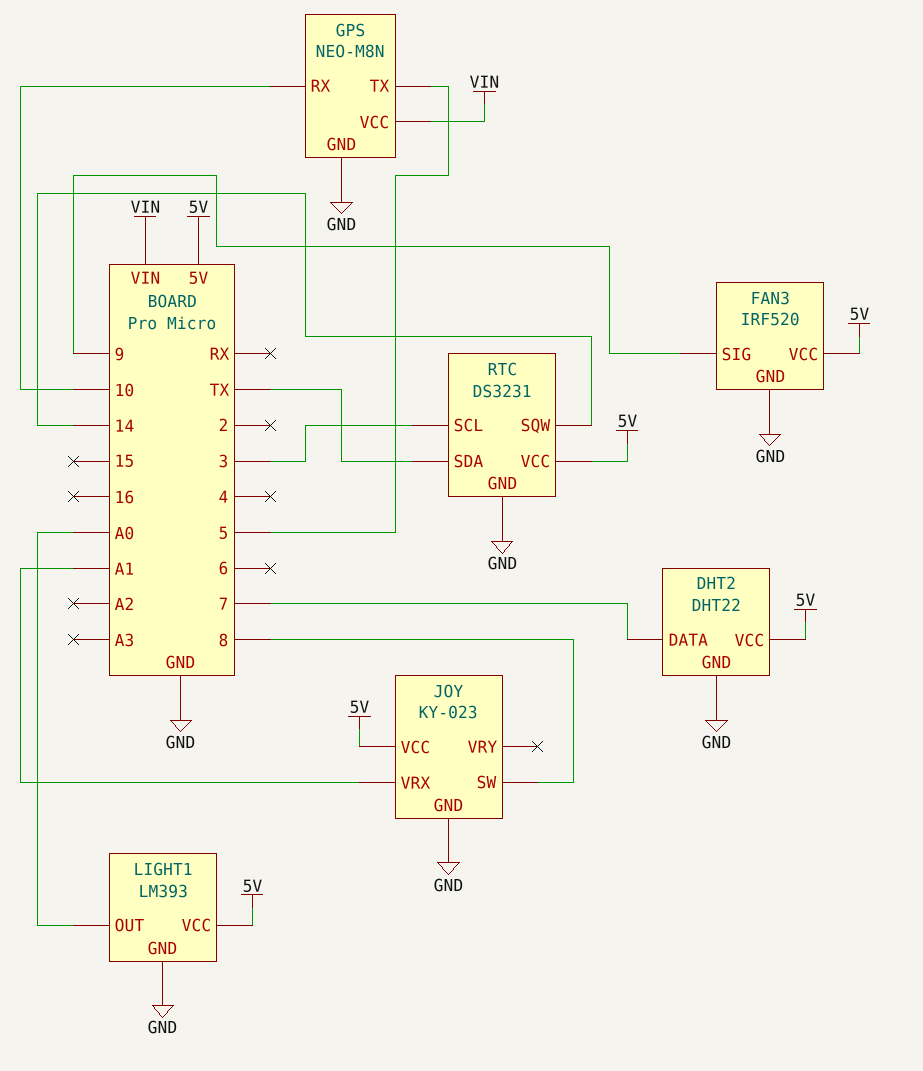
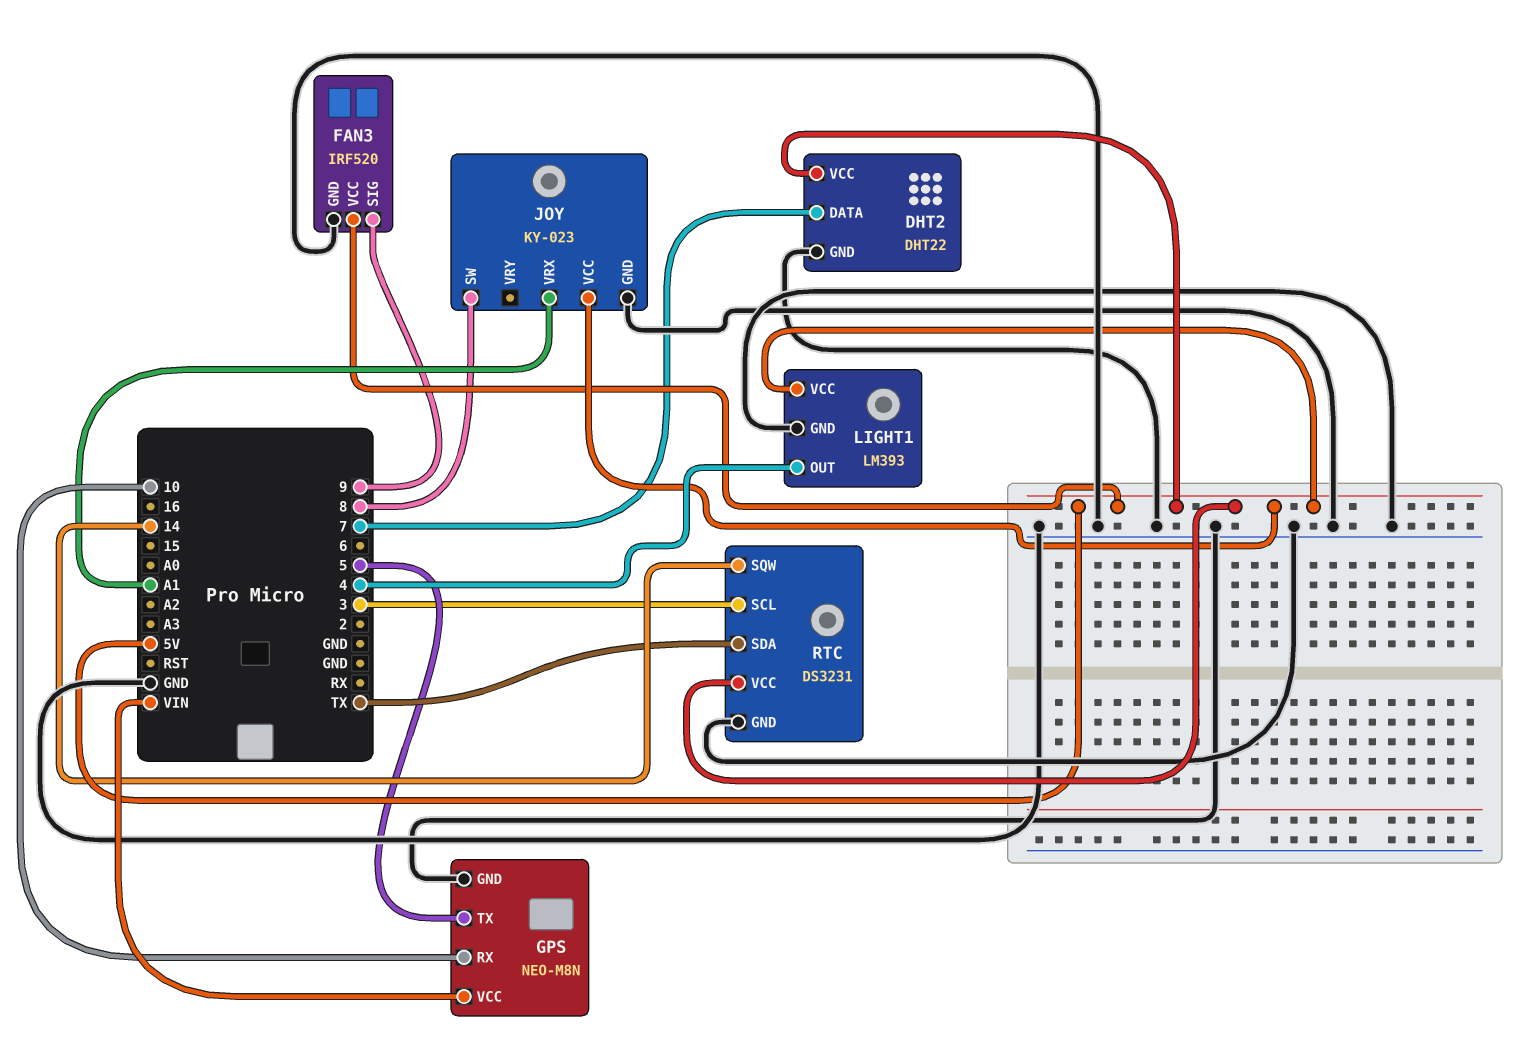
LIGHT1 pin OUT: A0 -> 4

